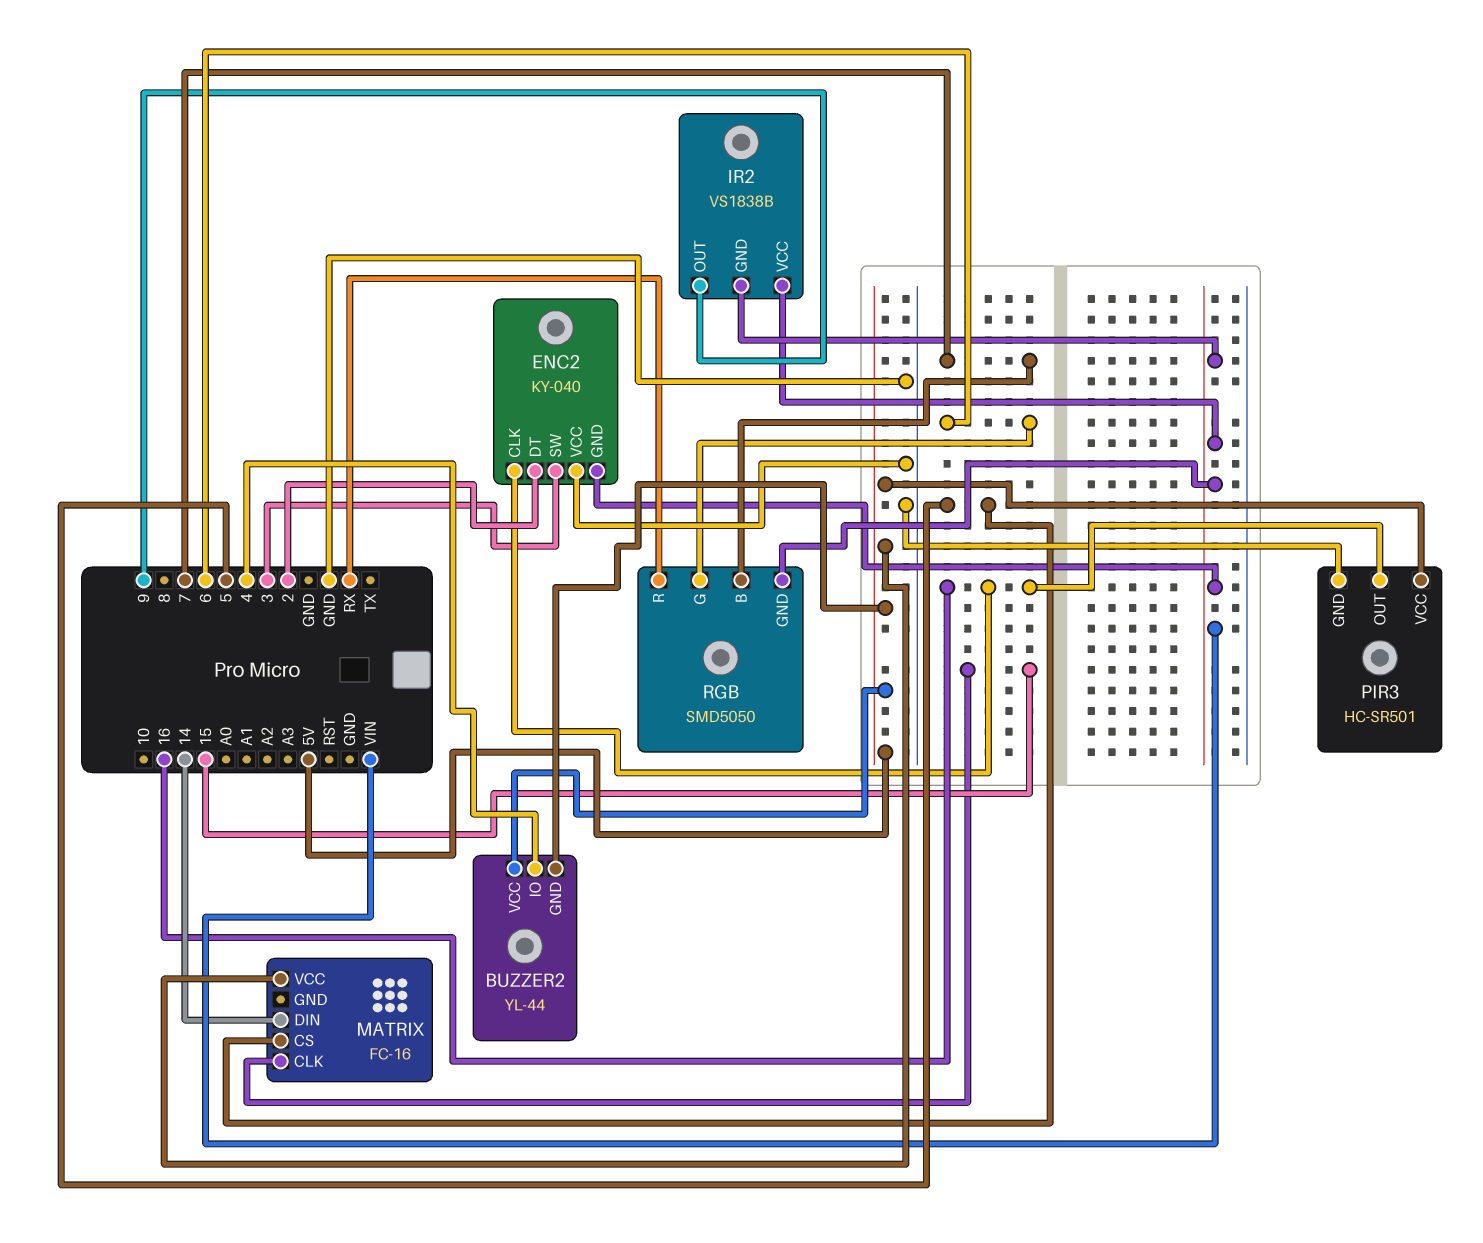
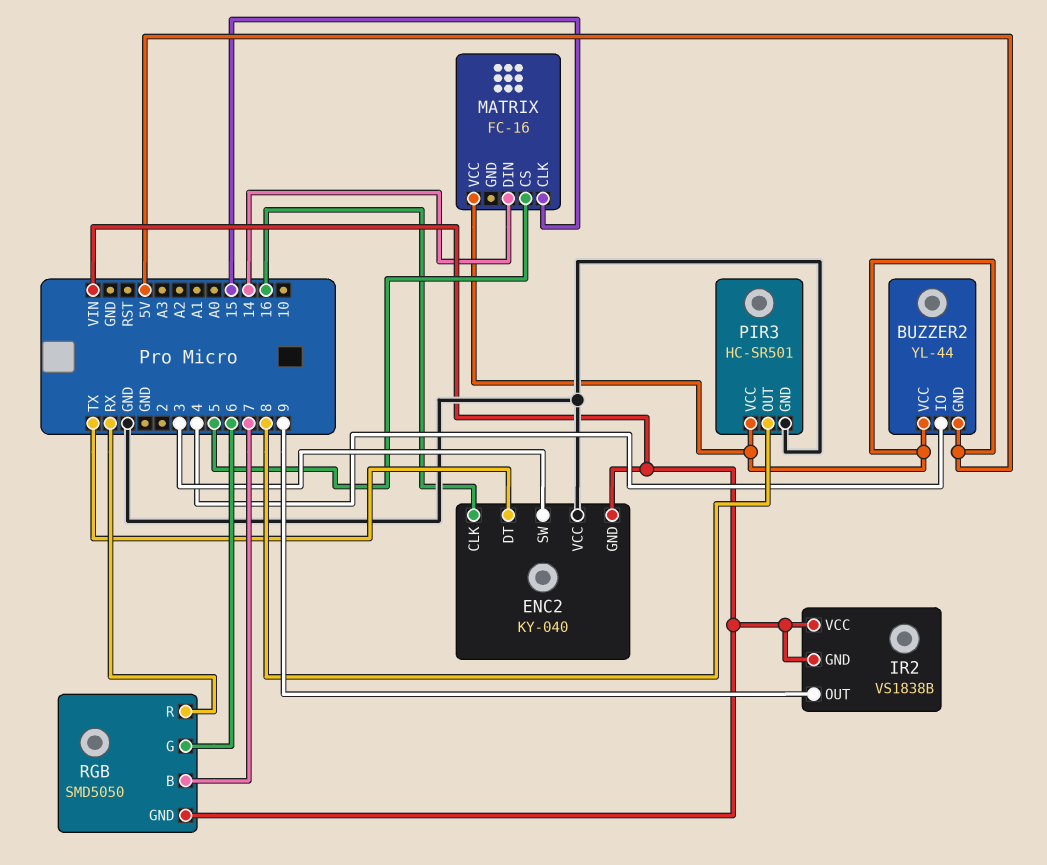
ENC2 pin DT: 2 -> TX
PIR3 pin OUT: 16 -> 8

